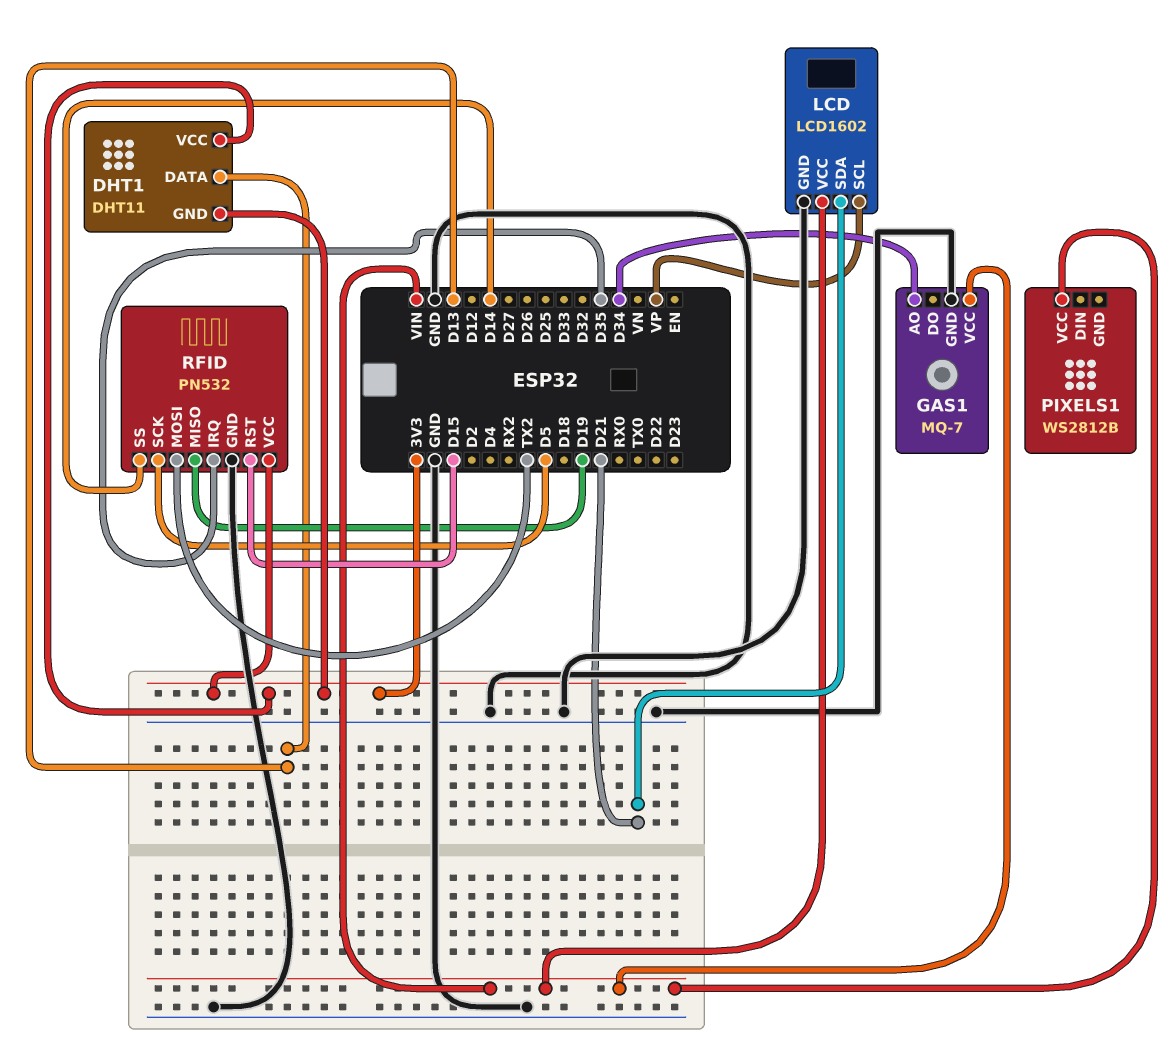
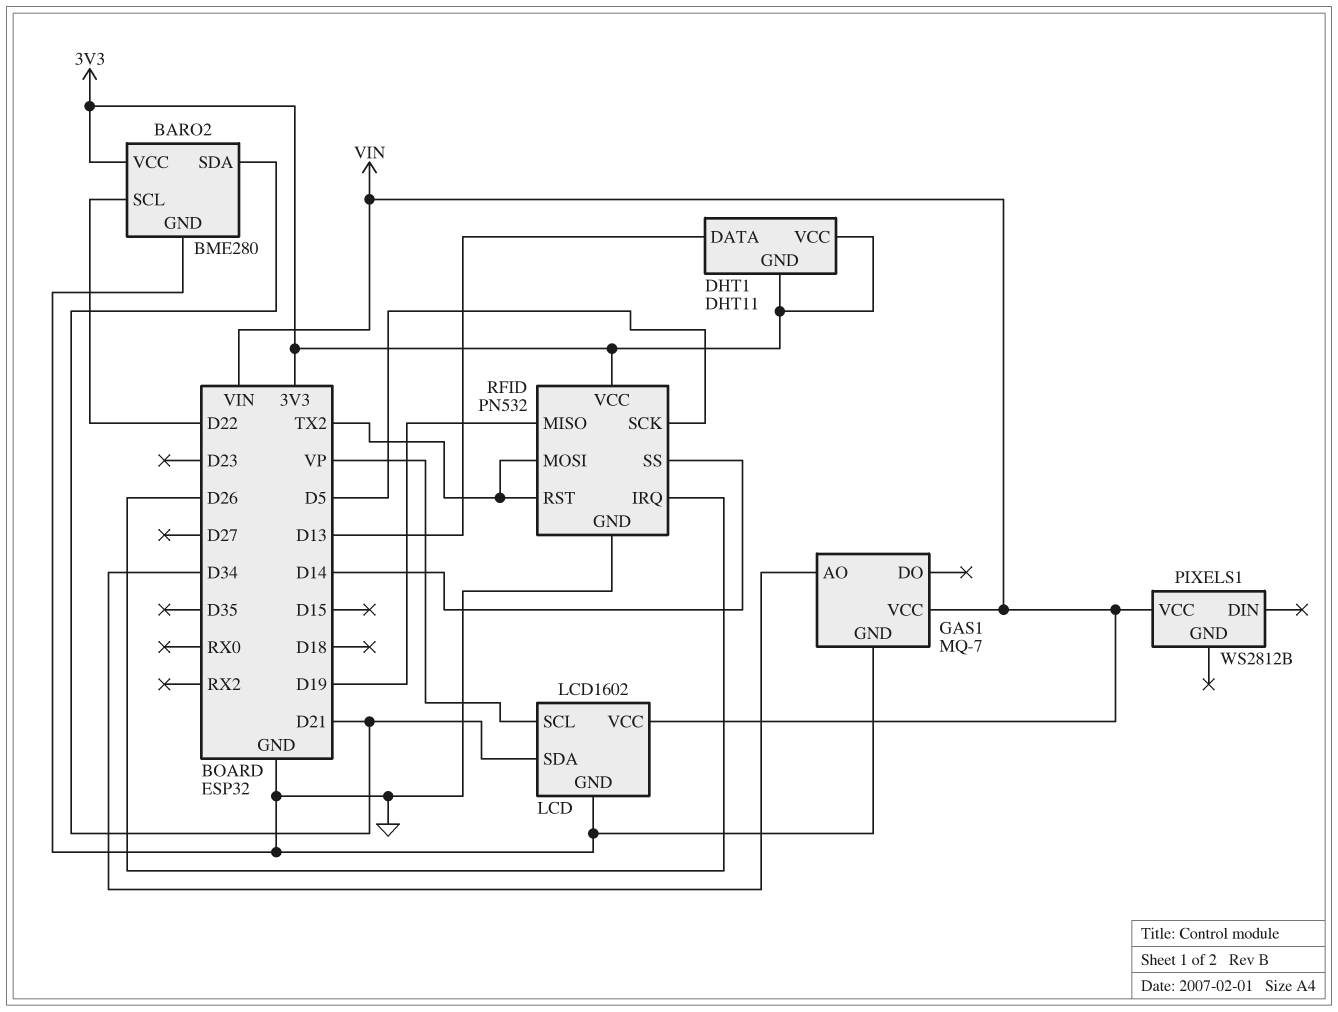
BARO2: none -> BME280
BARO2 pin GND: none -> GND
BARO2 pin SCL: none -> D22
BARO2 pin SDA: none -> D21
BARO2 pin VCC: none -> 3V3
RFID pin IRQ: D35 -> D26
RFID pin RST: D15 -> TX2

